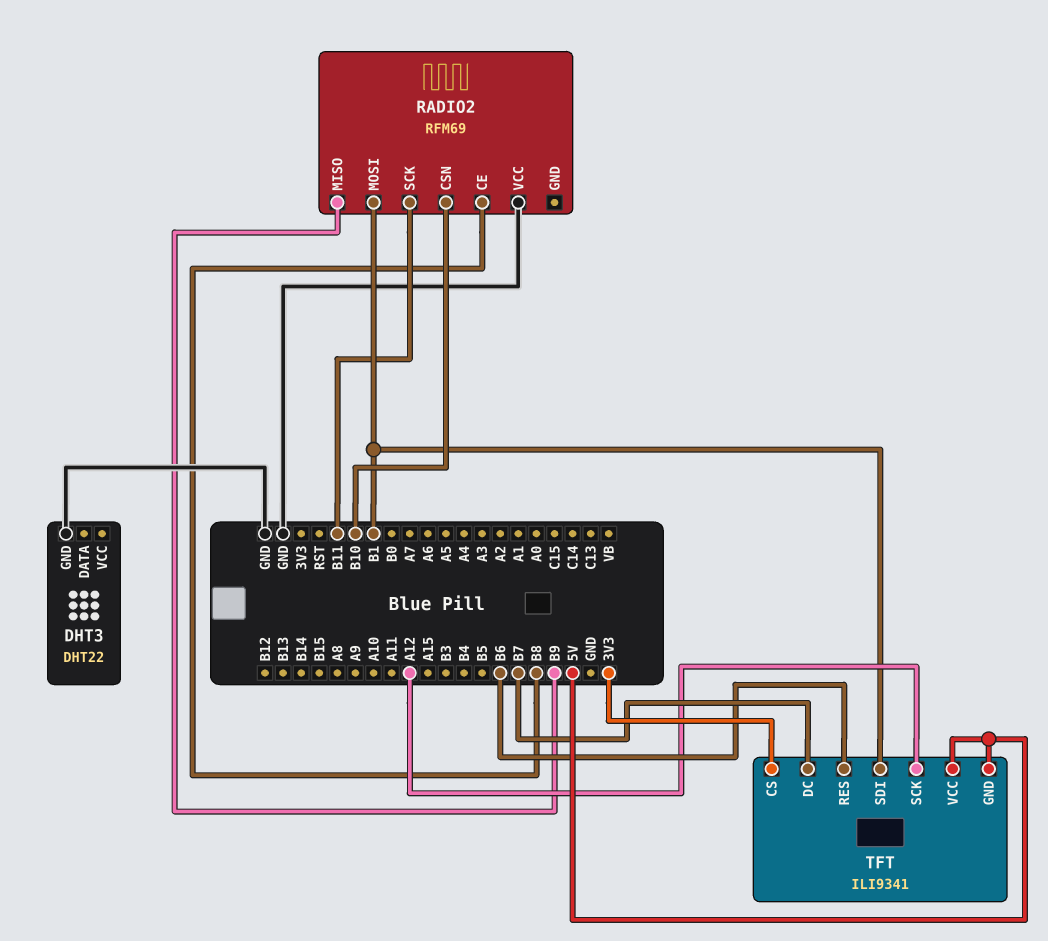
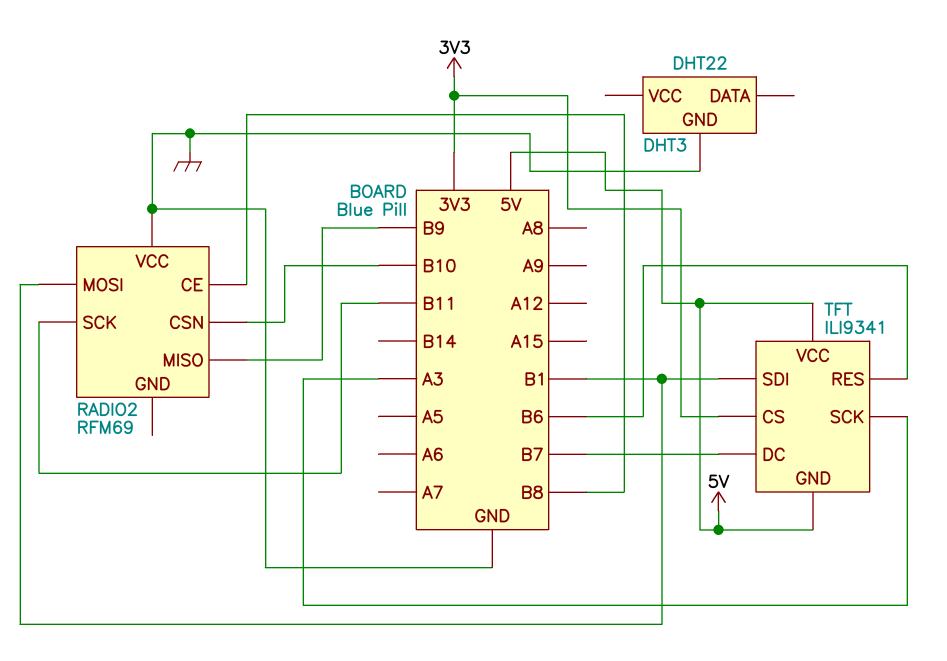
TFT pin SCK: A12 -> A3

